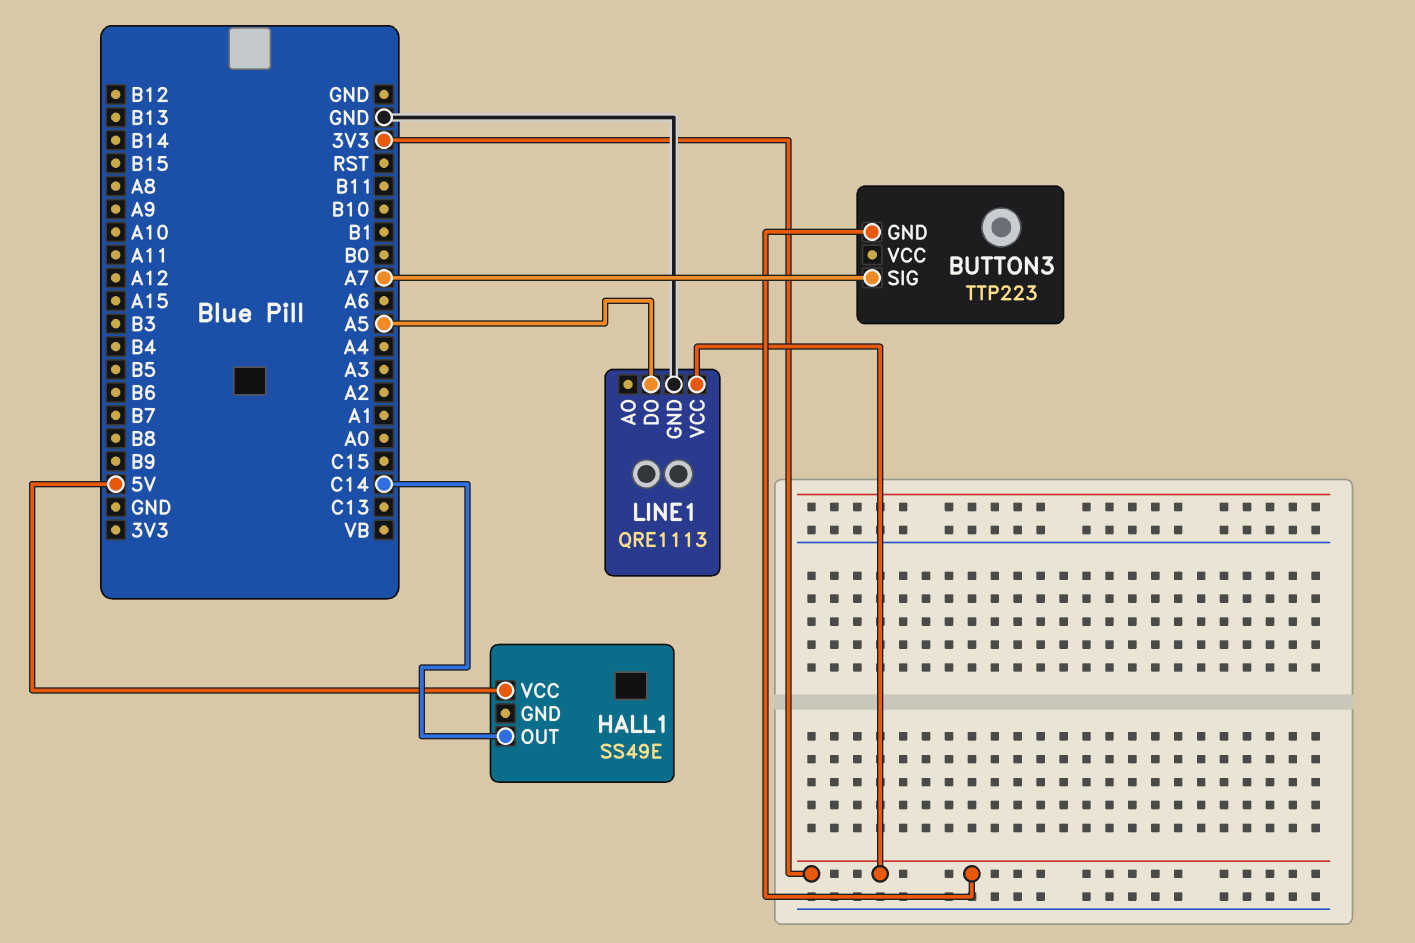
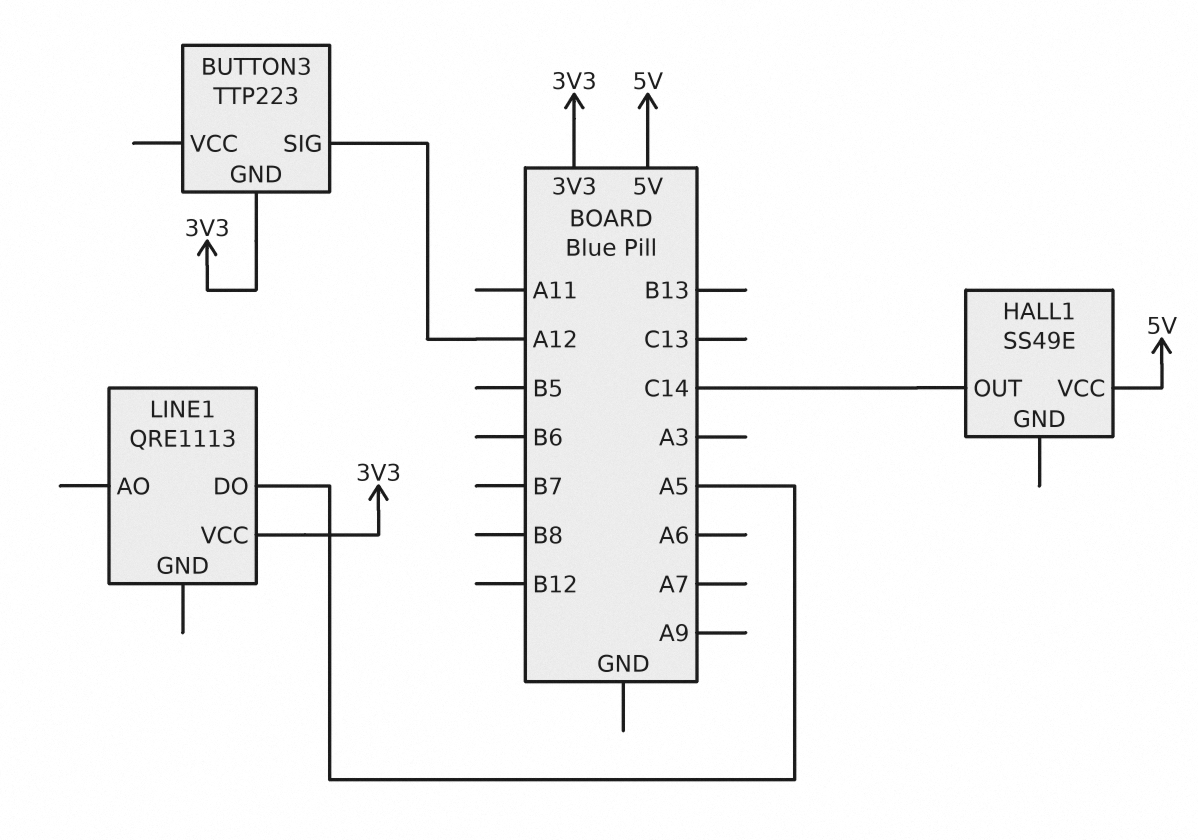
BUTTON3 pin SIG: A7 -> A12
LINE1 pin GND: GND -> none

